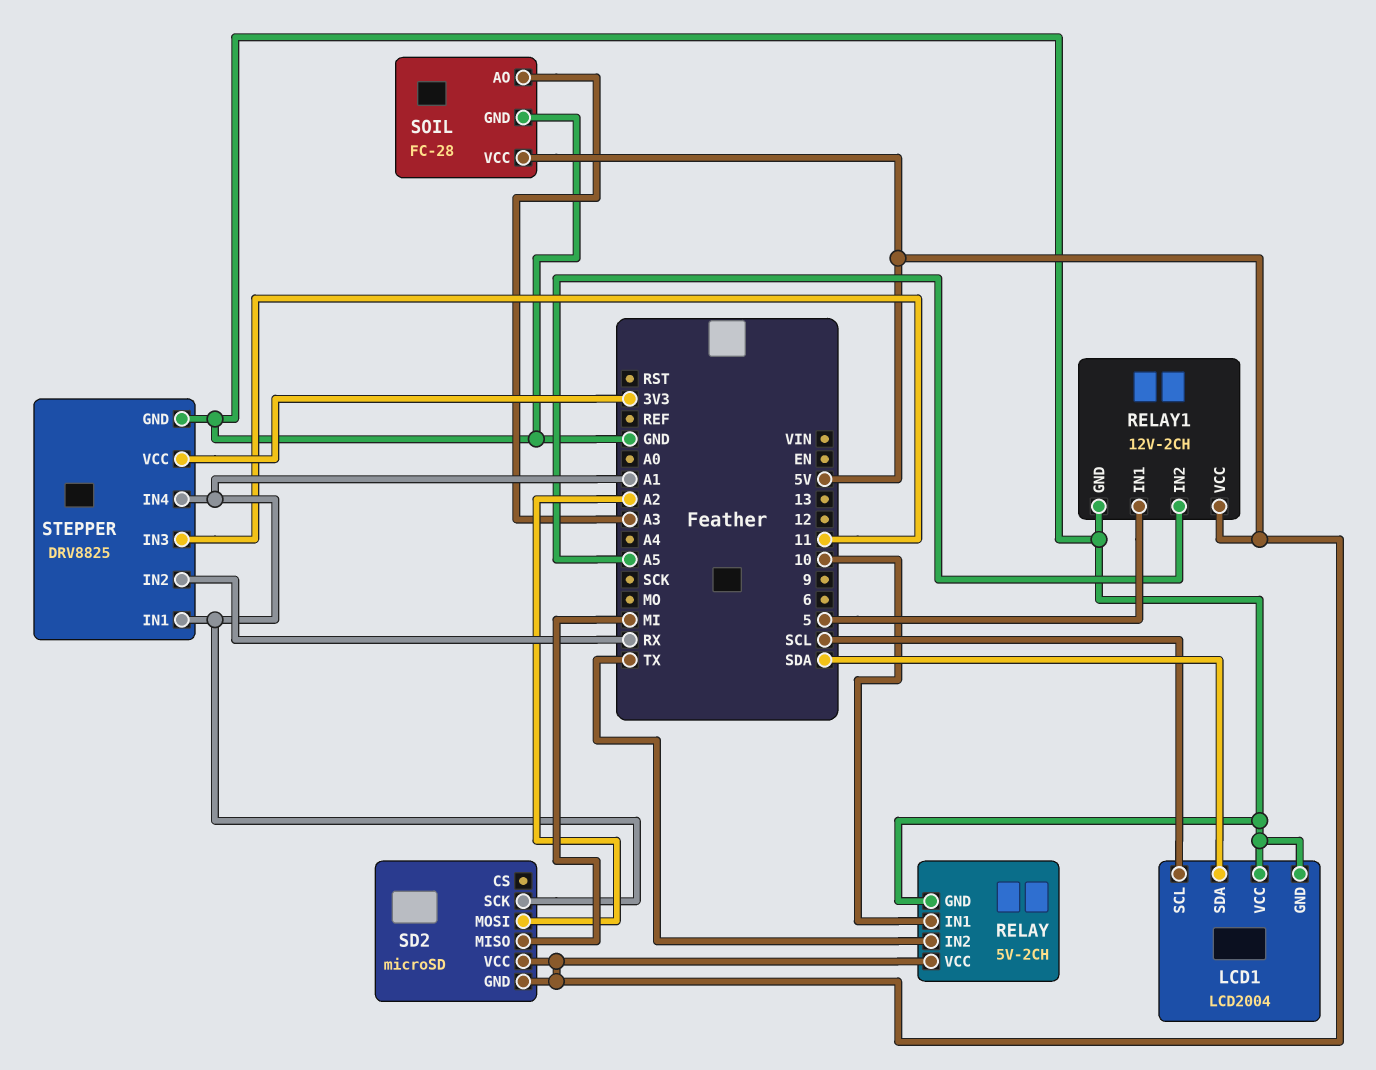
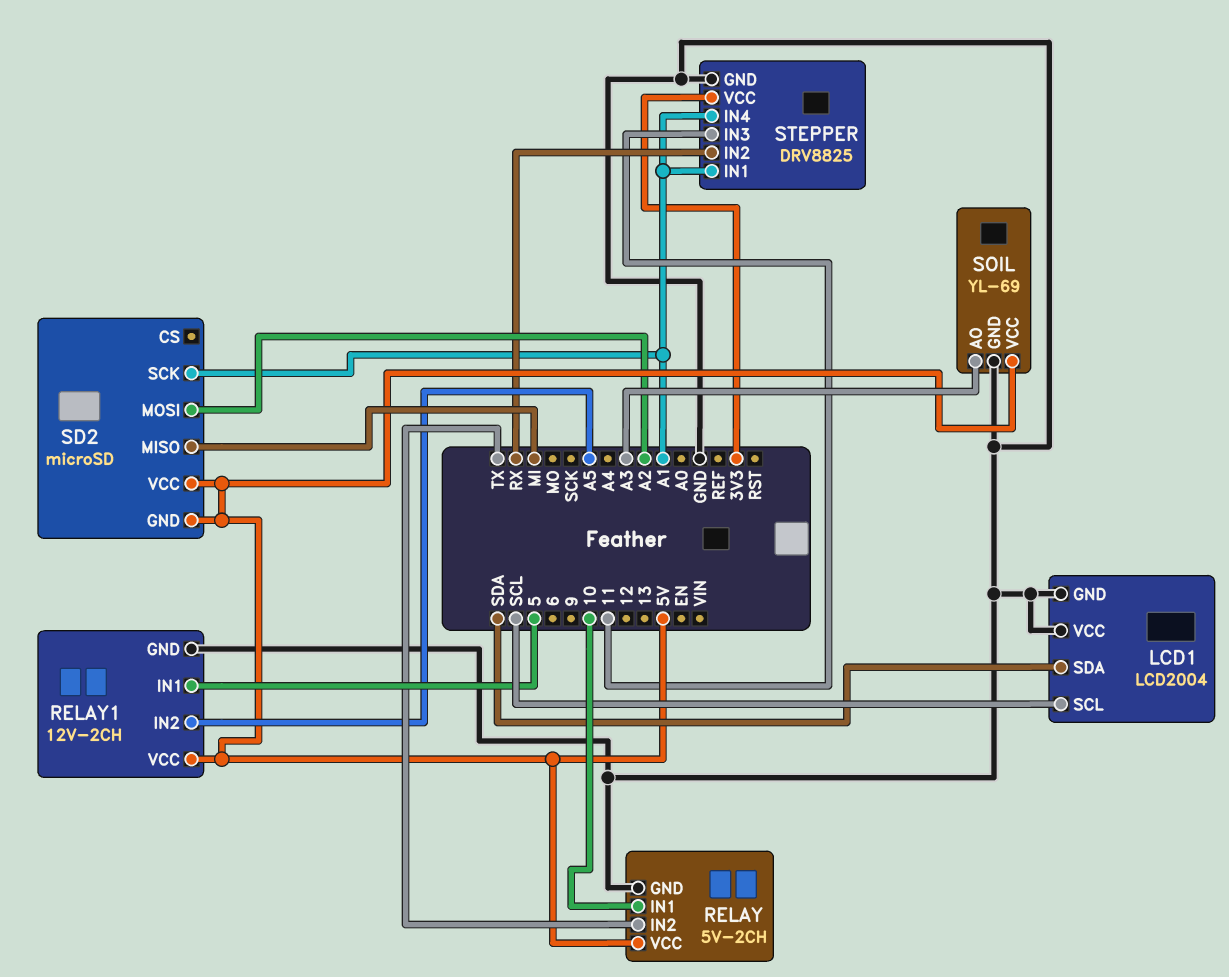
SOIL: FC-28 -> YL-69

